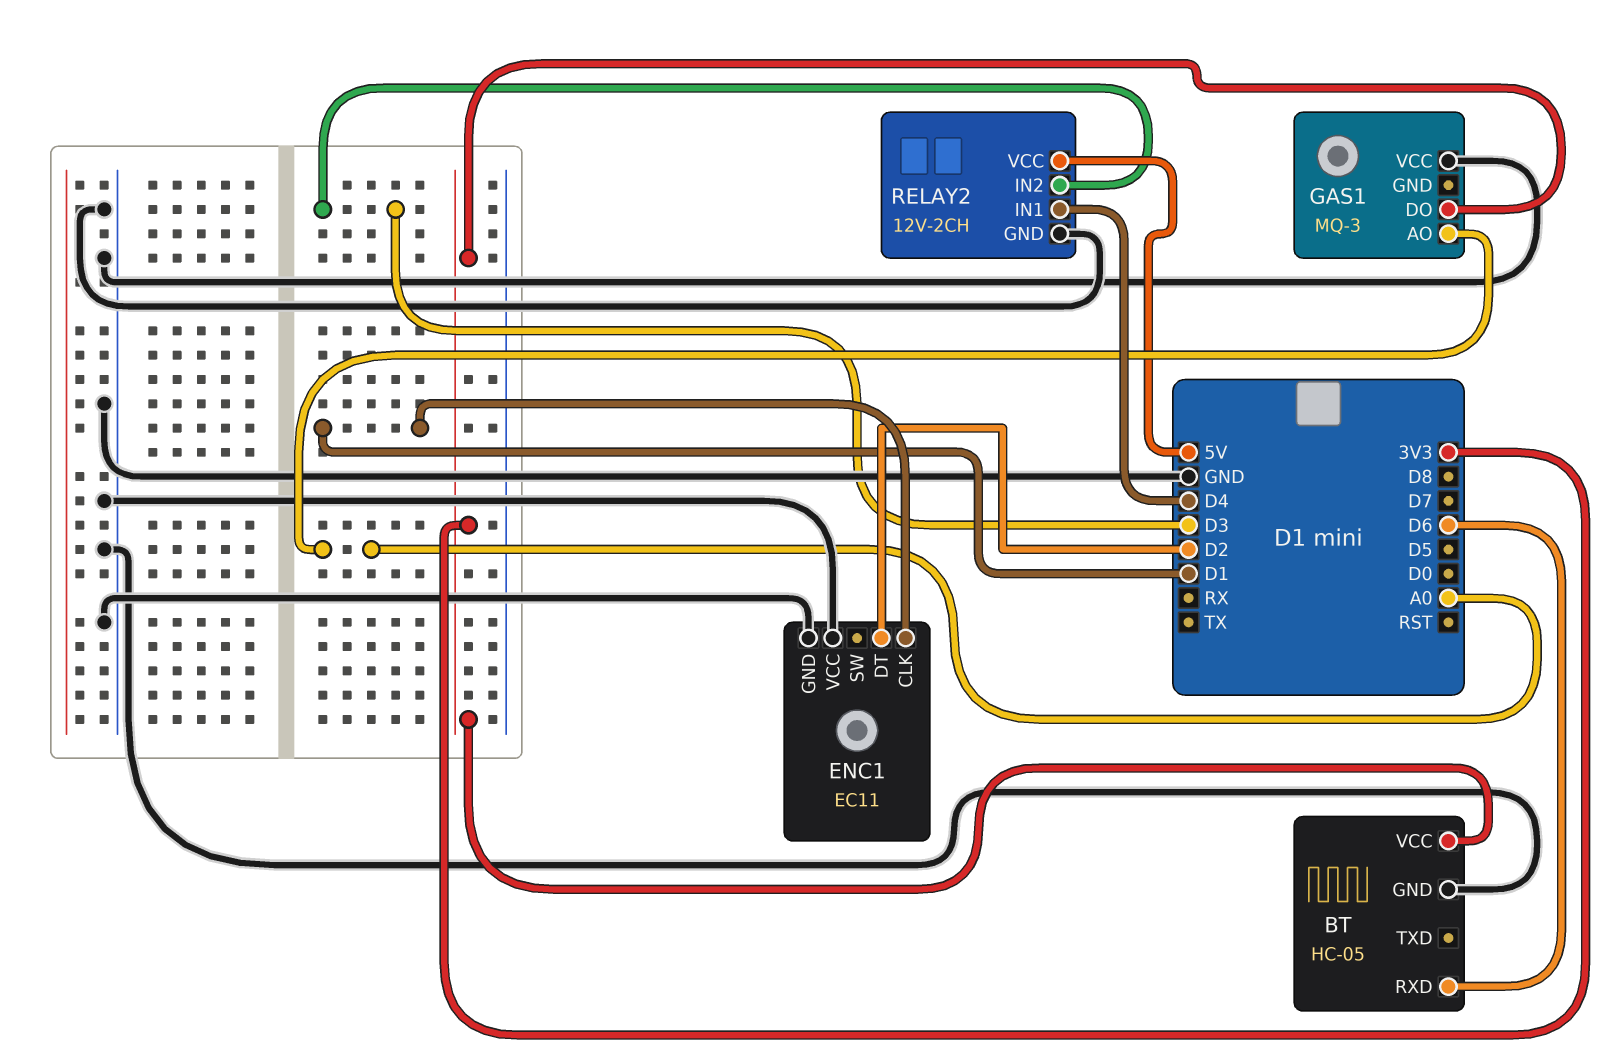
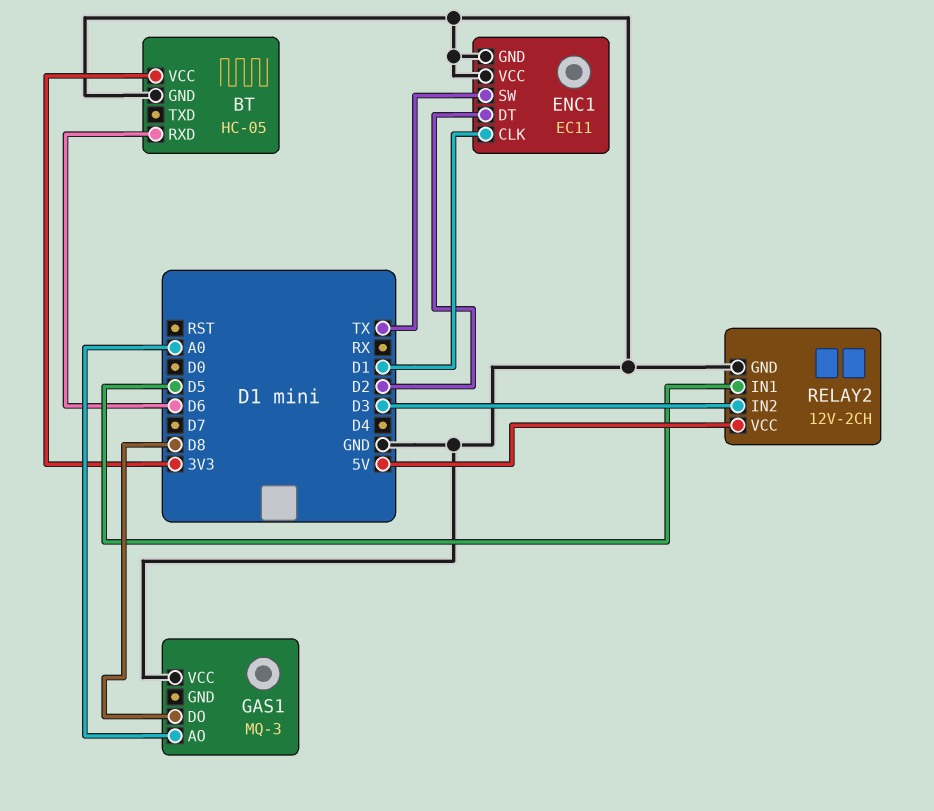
ENC1 pin SW: none -> TX
GAS1 pin DO: 3V3 -> D8
RELAY2 pin IN1: D4 -> D5

